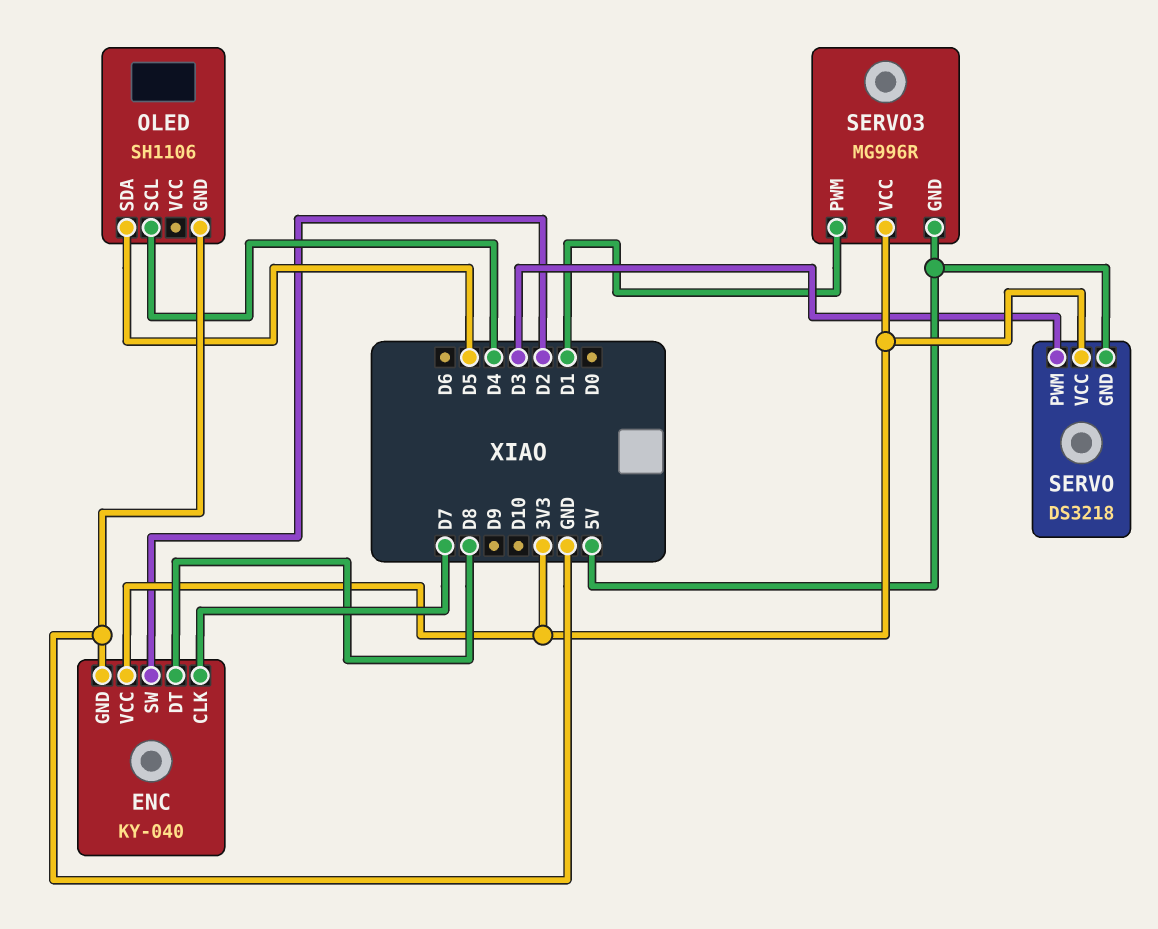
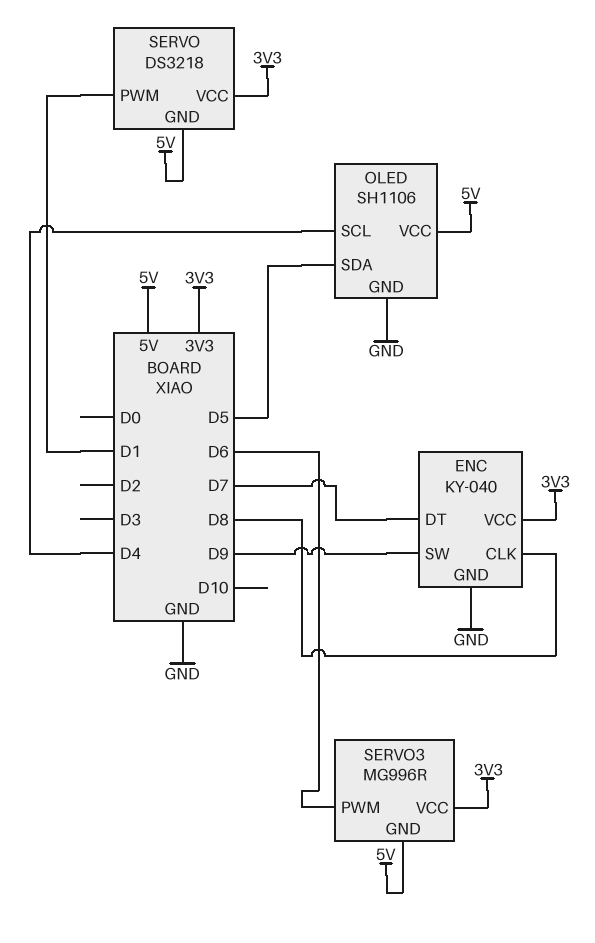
ENC pin CLK: D7 -> D8
ENC pin DT: D8 -> D7
ENC pin SW: D2 -> D9
OLED pin VCC: none -> 5V
SERVO pin PWM: D3 -> D1
SERVO3 pin PWM: D1 -> D6

